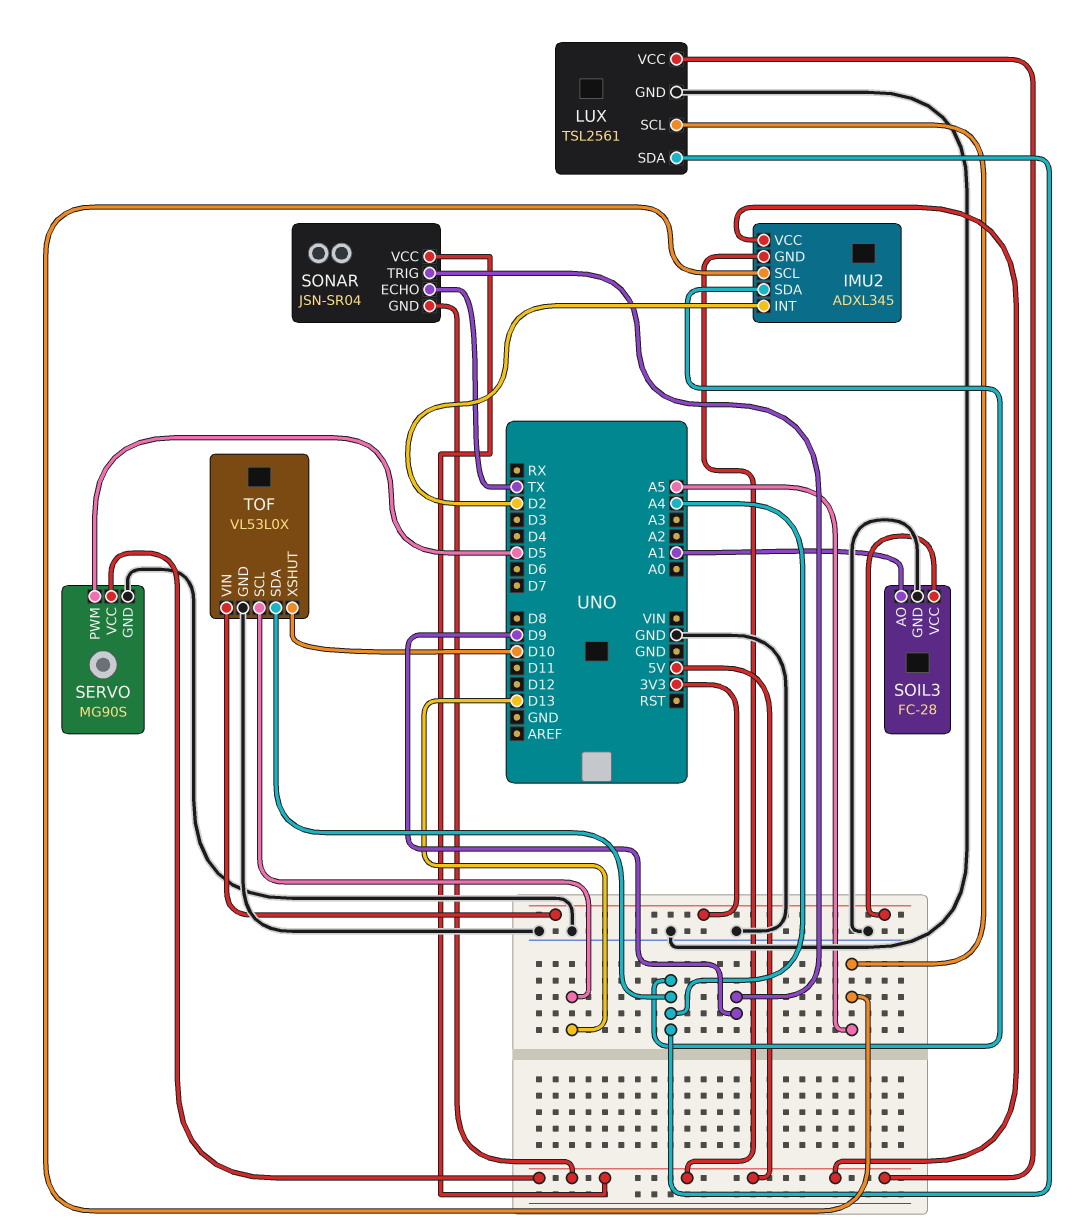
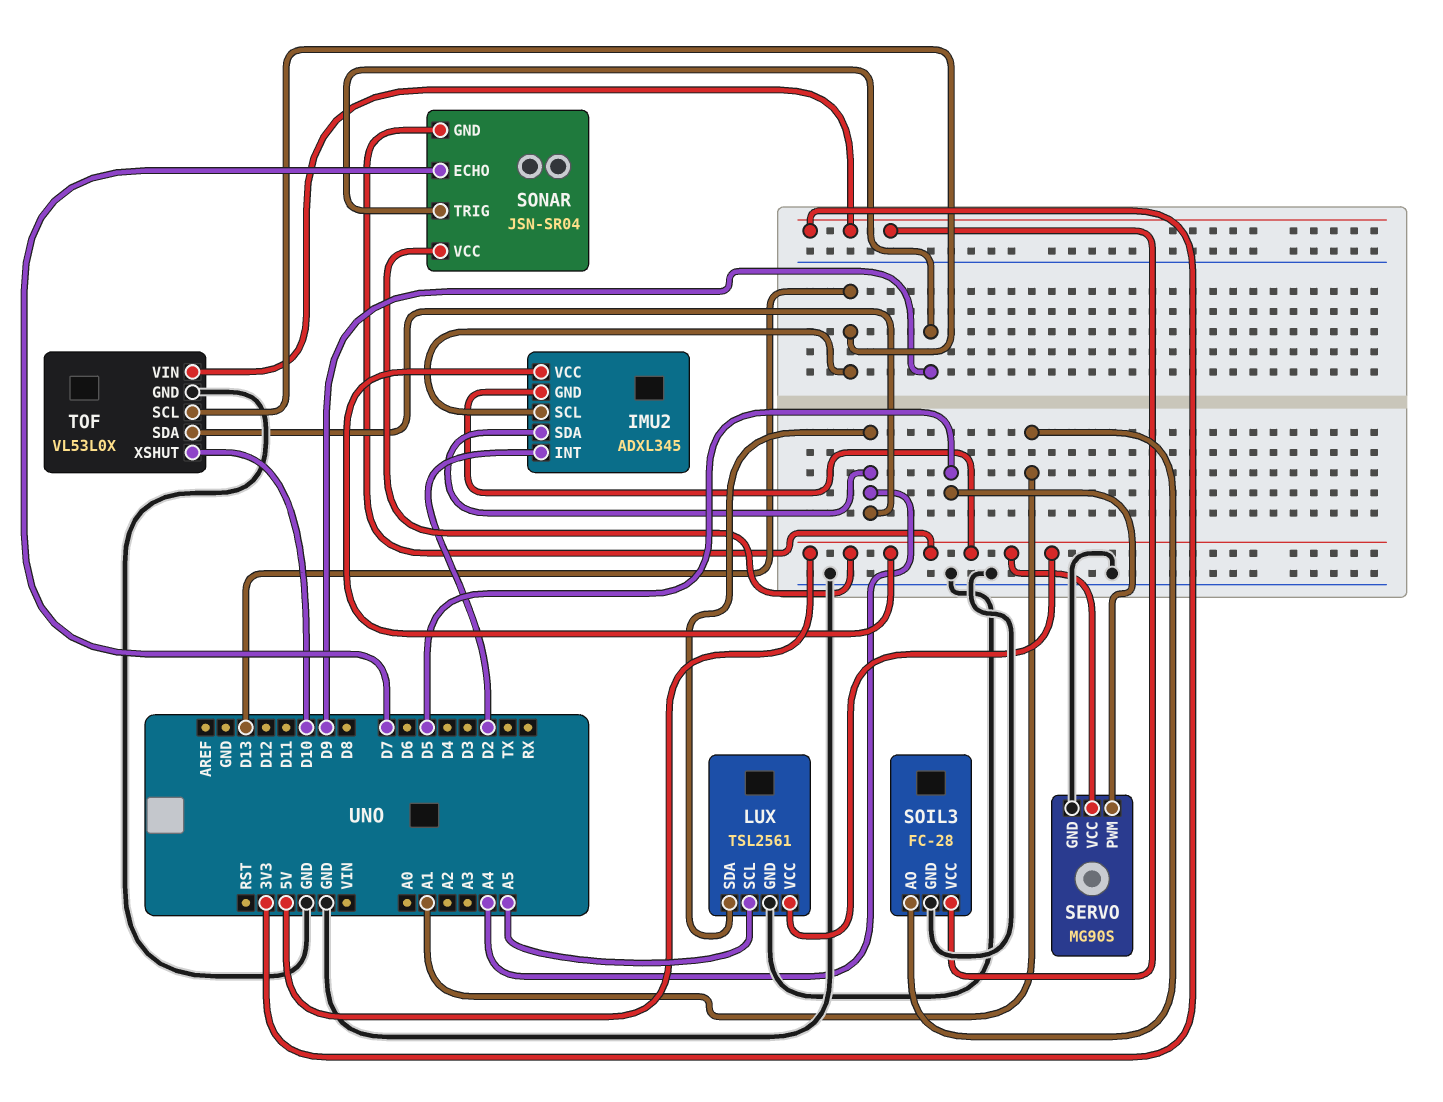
IMU2 pin SCL: A5 -> D13
SONAR pin ECHO: TX -> D7

